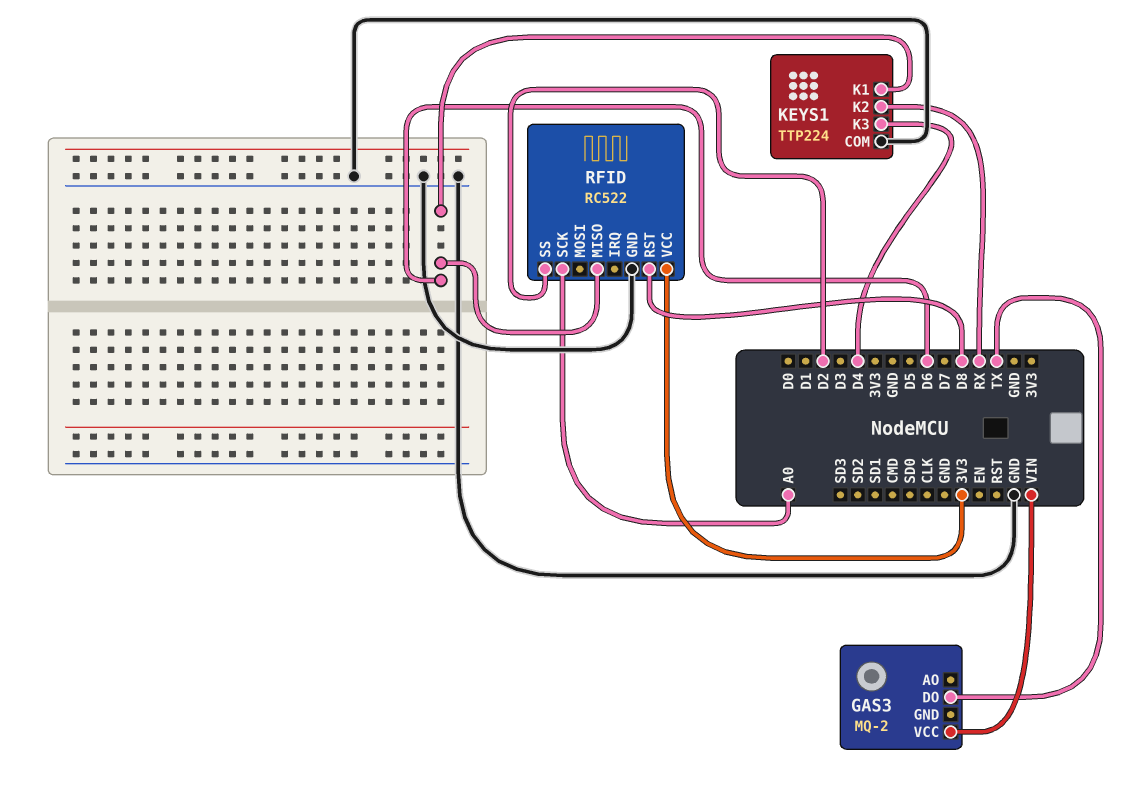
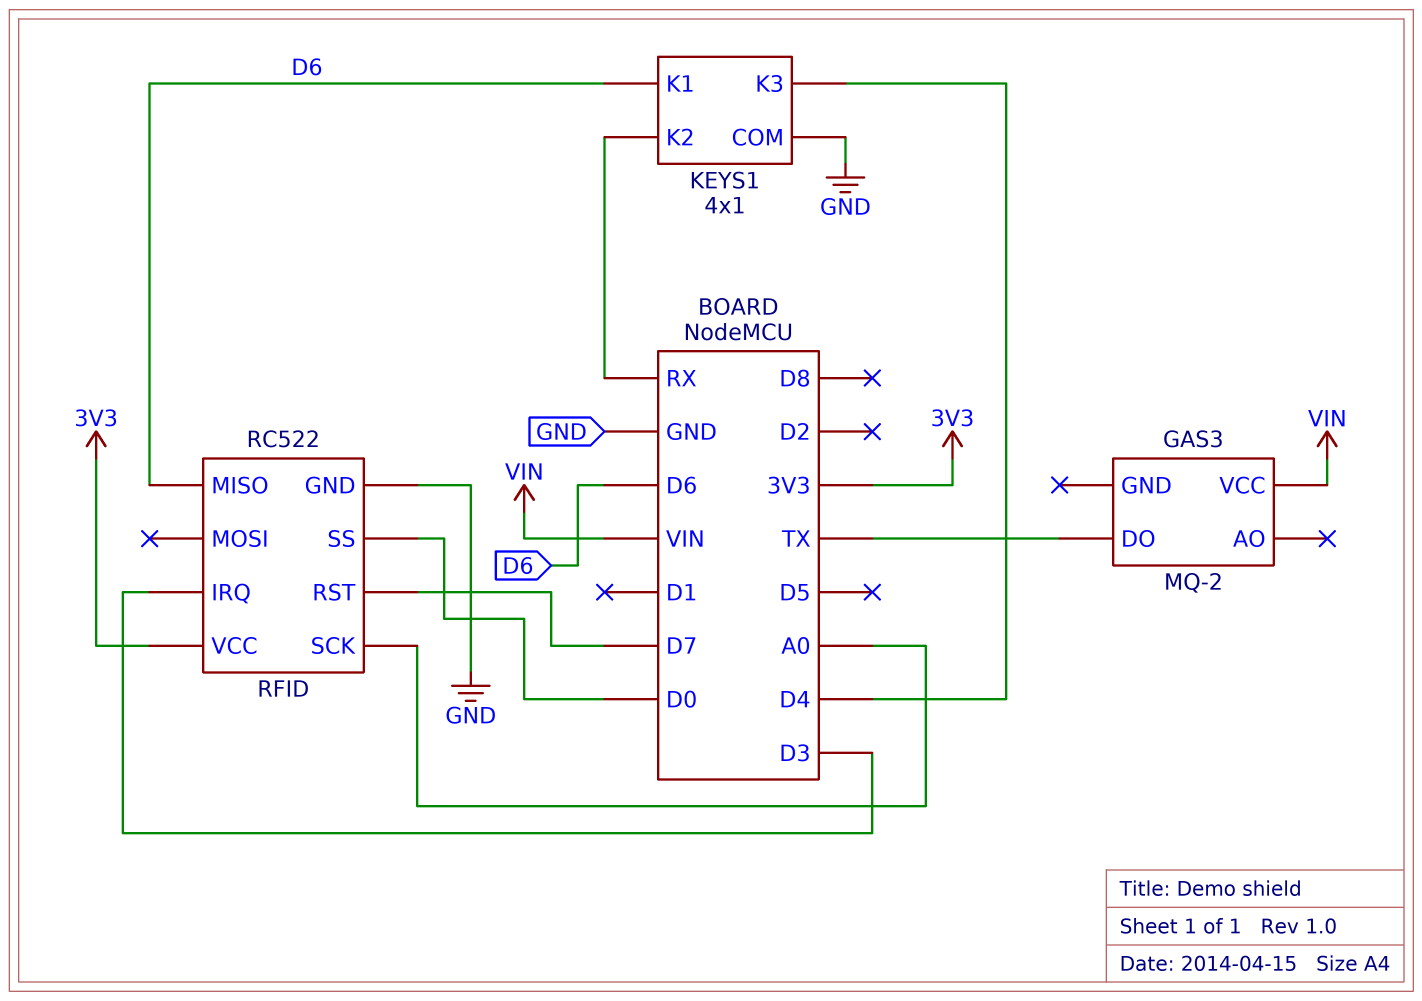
KEYS1: TTP224 -> 4x1
RFID pin IRQ: none -> D3
RFID pin RST: D8 -> D7
RFID pin SS: D2 -> D0

